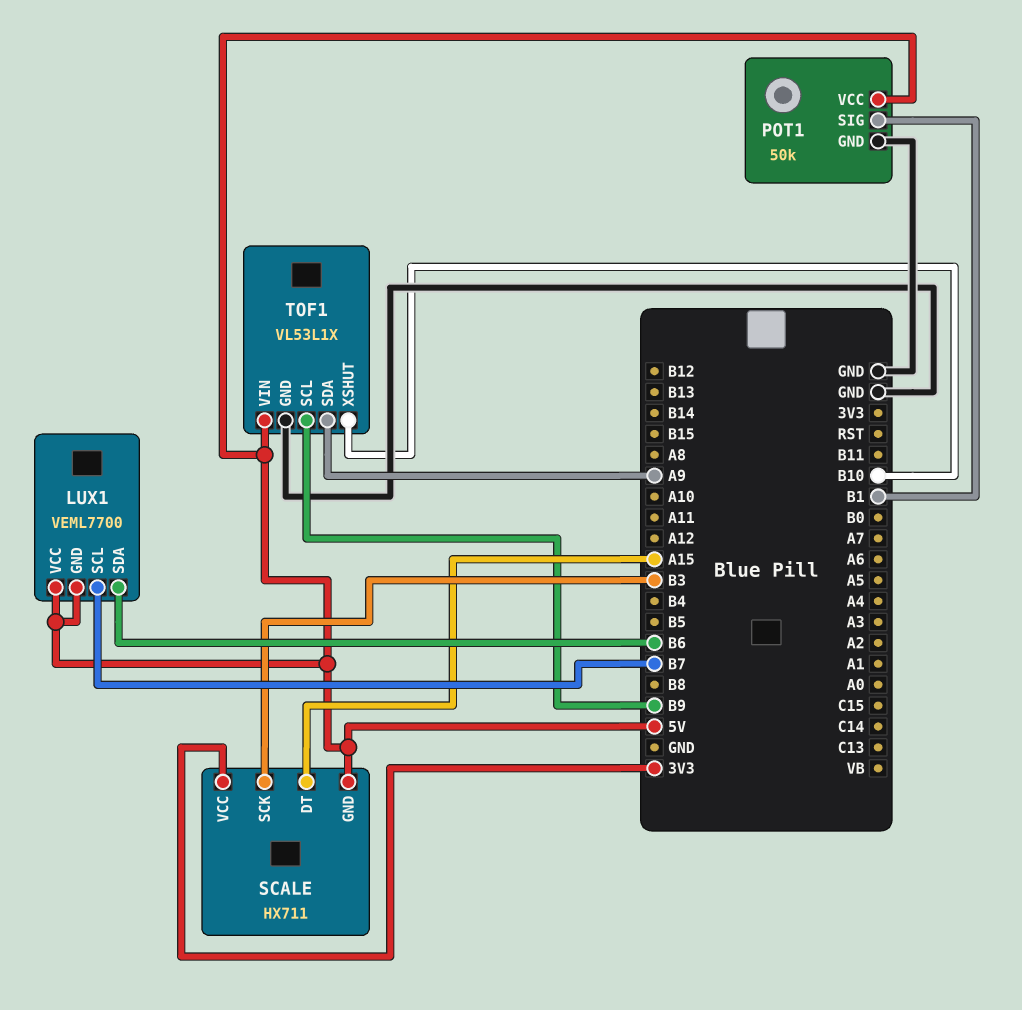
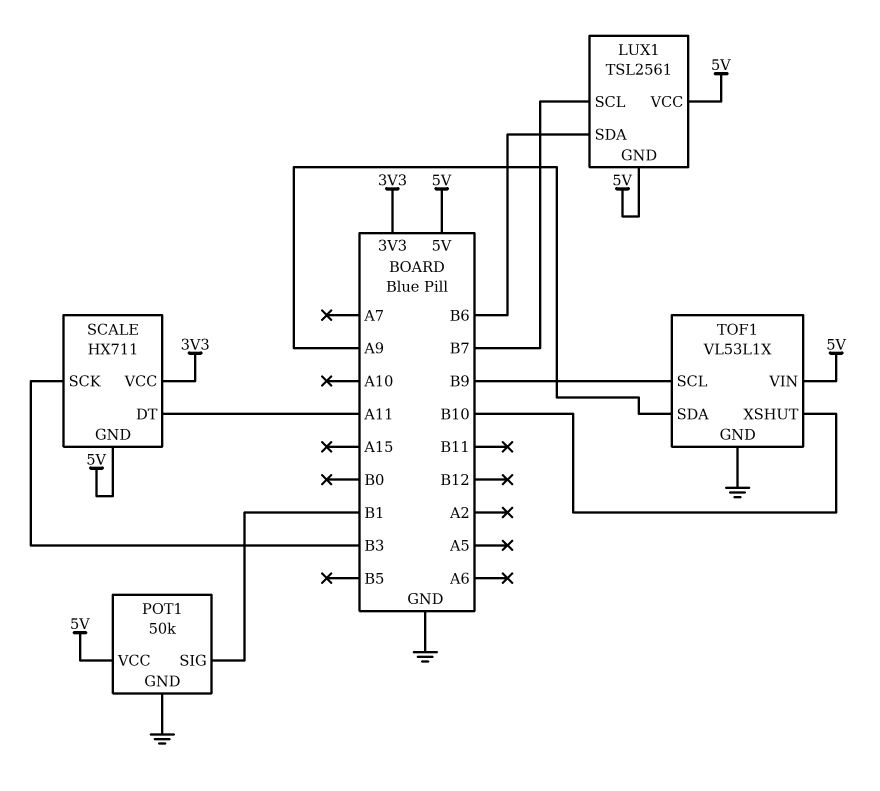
LUX1: VEML7700 -> TSL2561
SCALE pin DT: A15 -> A11

